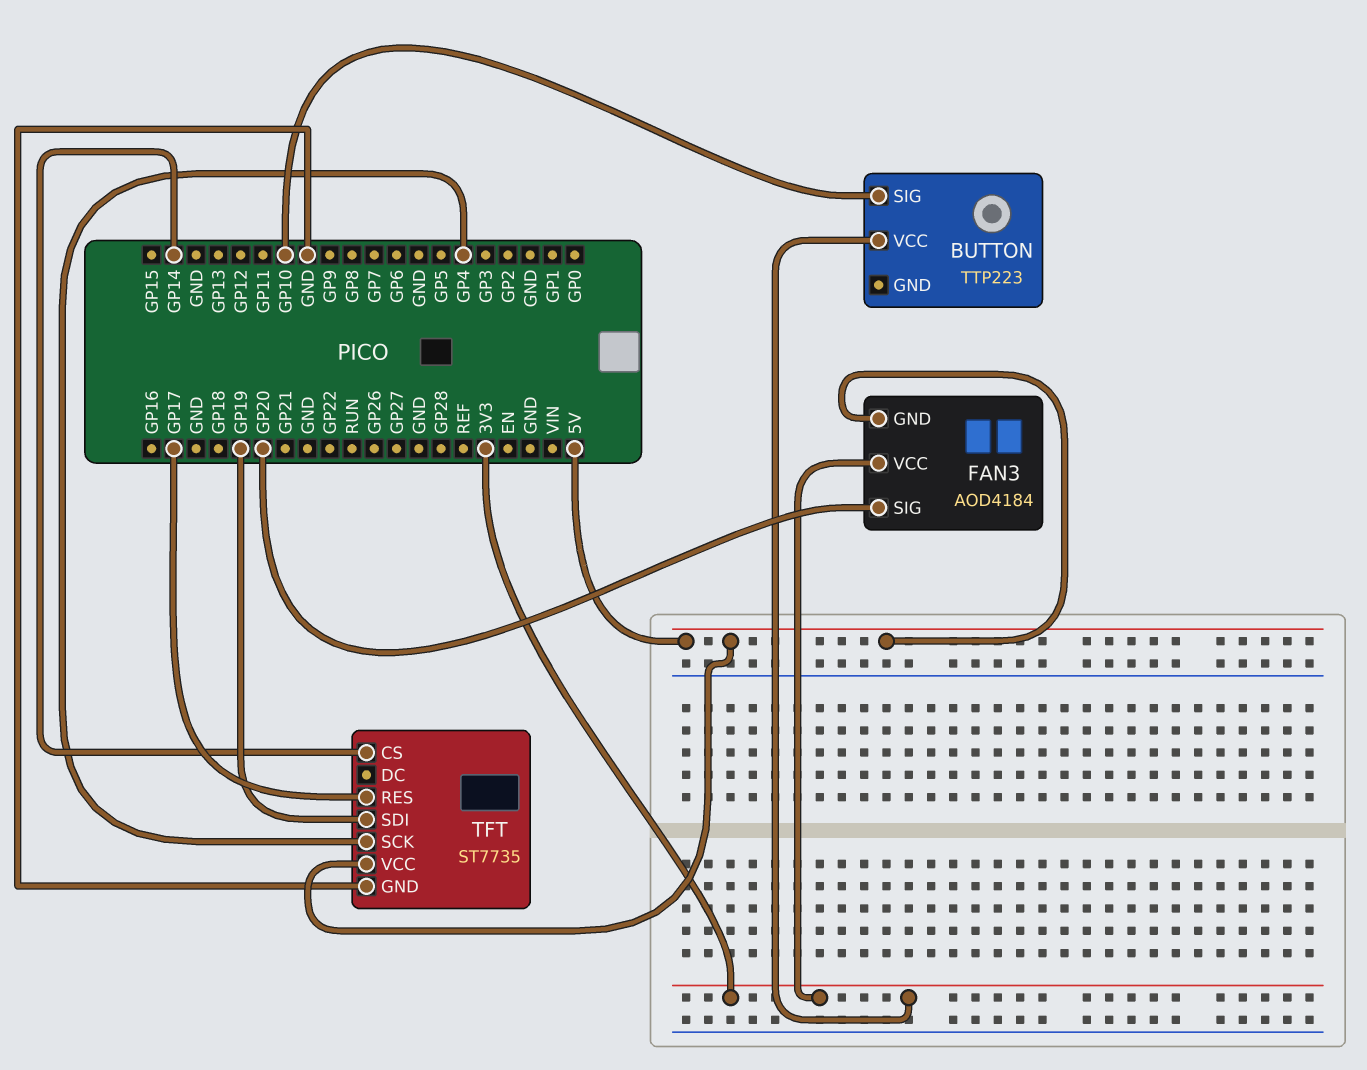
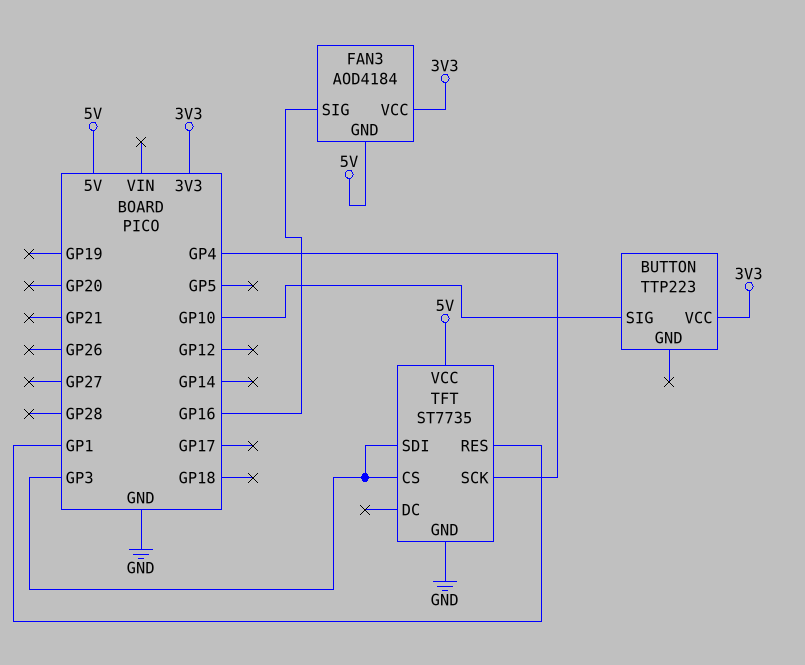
FAN3 pin SIG: GP20 -> GP16
TFT pin CS: GP14 -> GP3
TFT pin RES: GP17 -> GP1
TFT pin SDI: GP19 -> GP3

